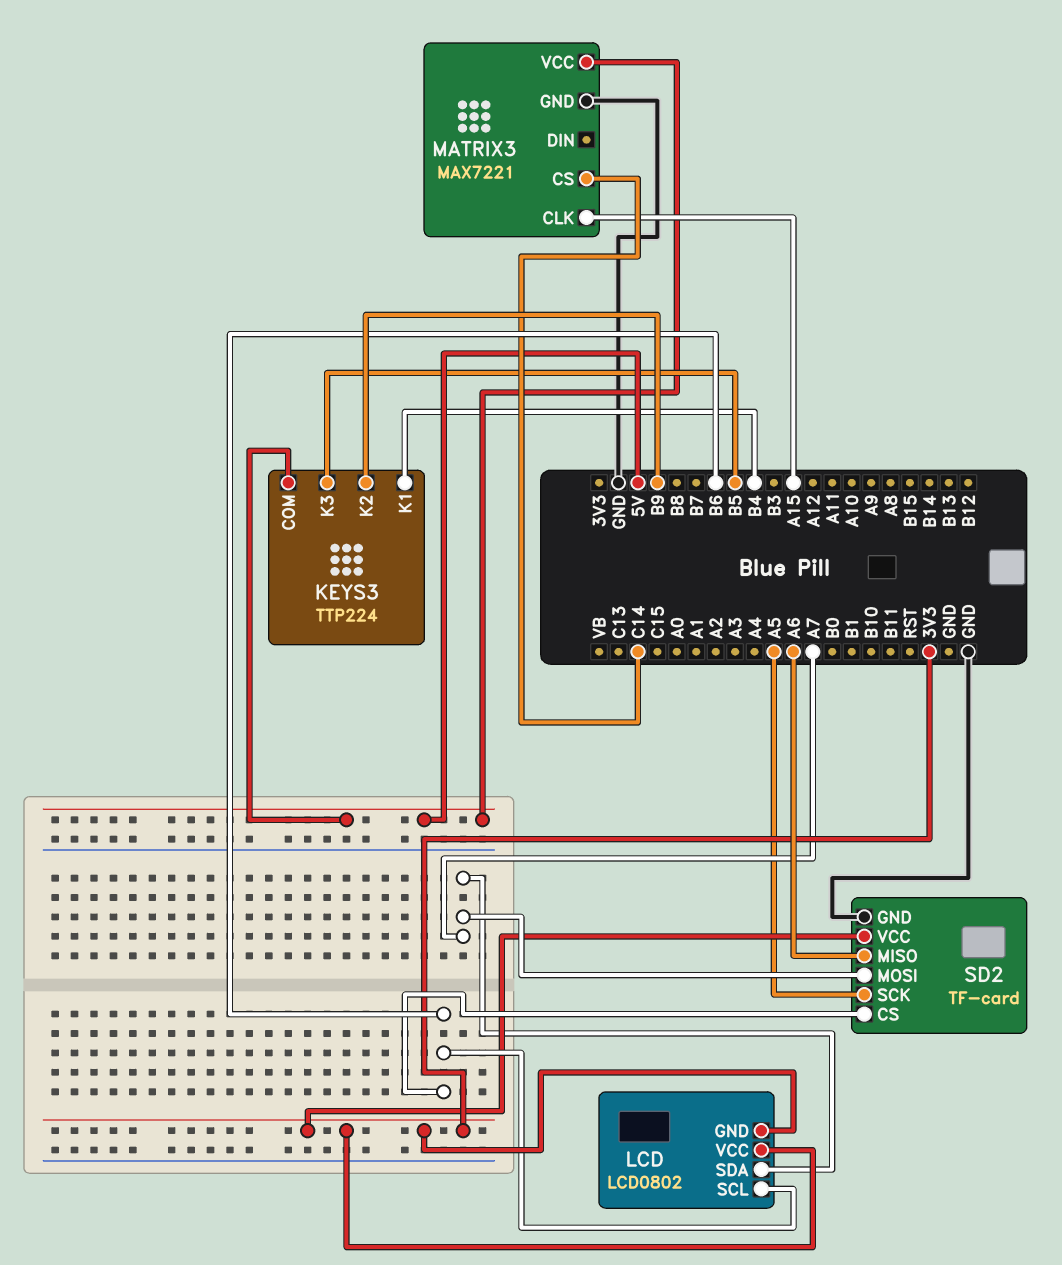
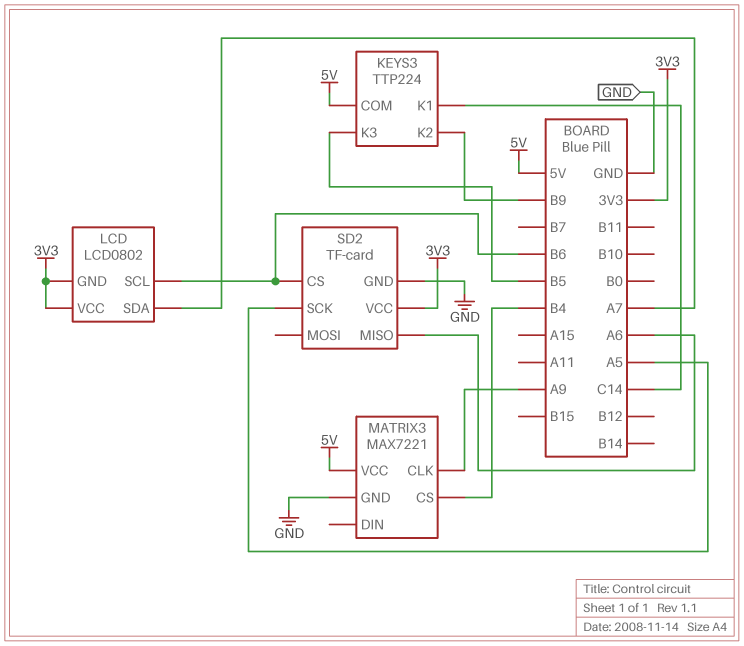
KEYS3 pin K1: B4 -> C14
MATRIX3 pin CLK: A15 -> A9
MATRIX3 pin CS: C14 -> B4
SD2 pin MOSI: A7 -> none

